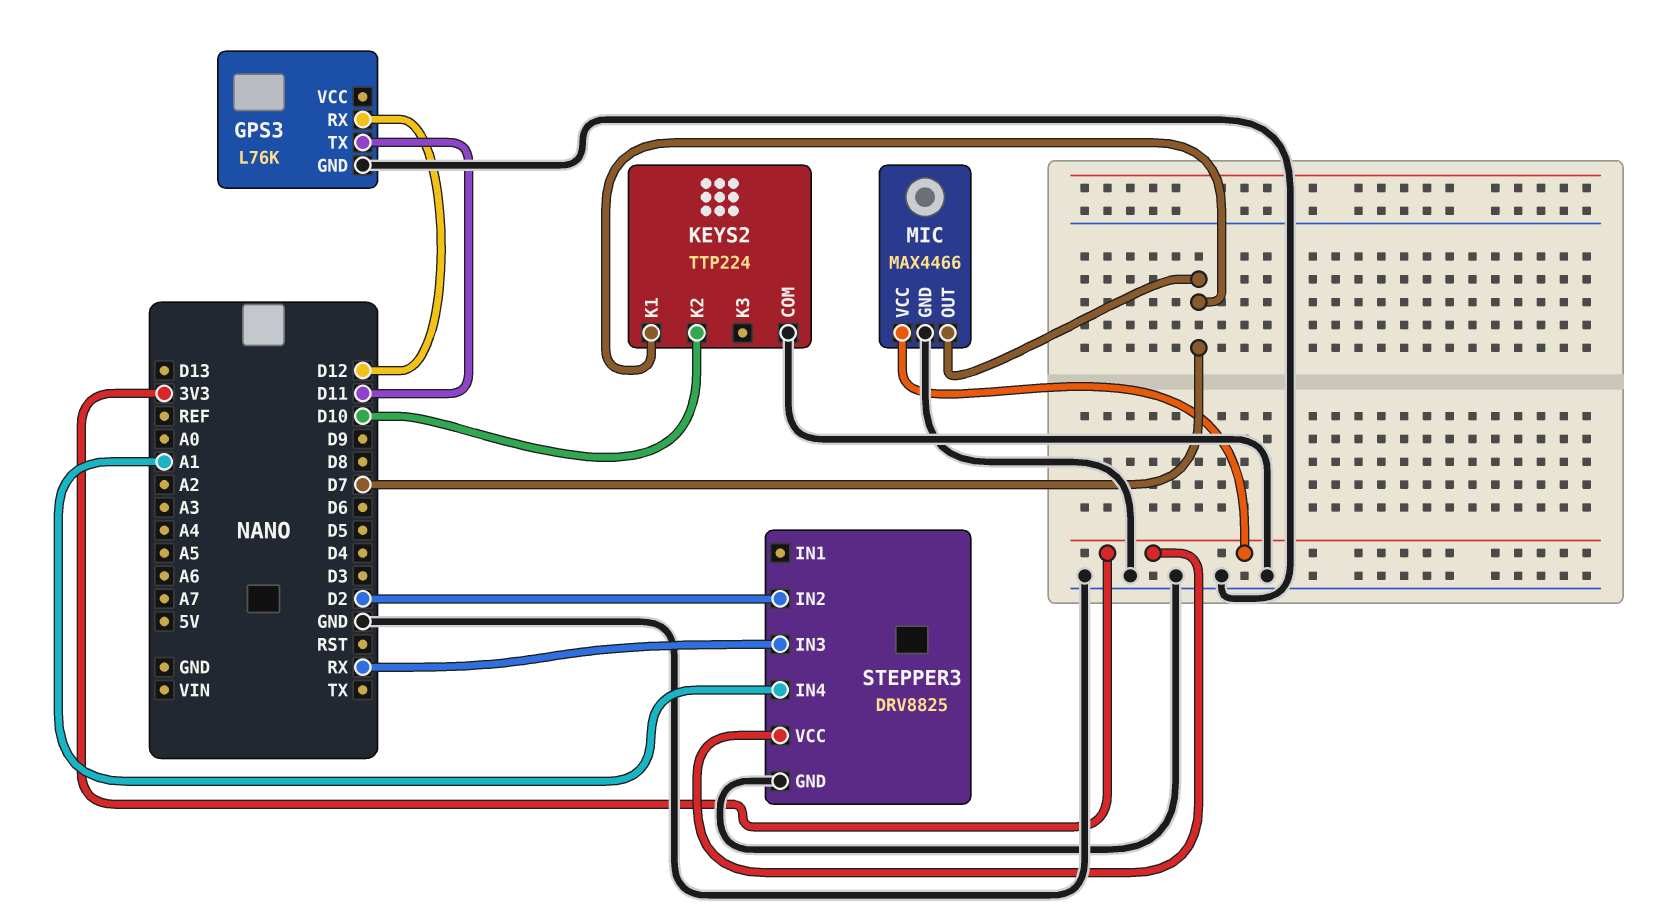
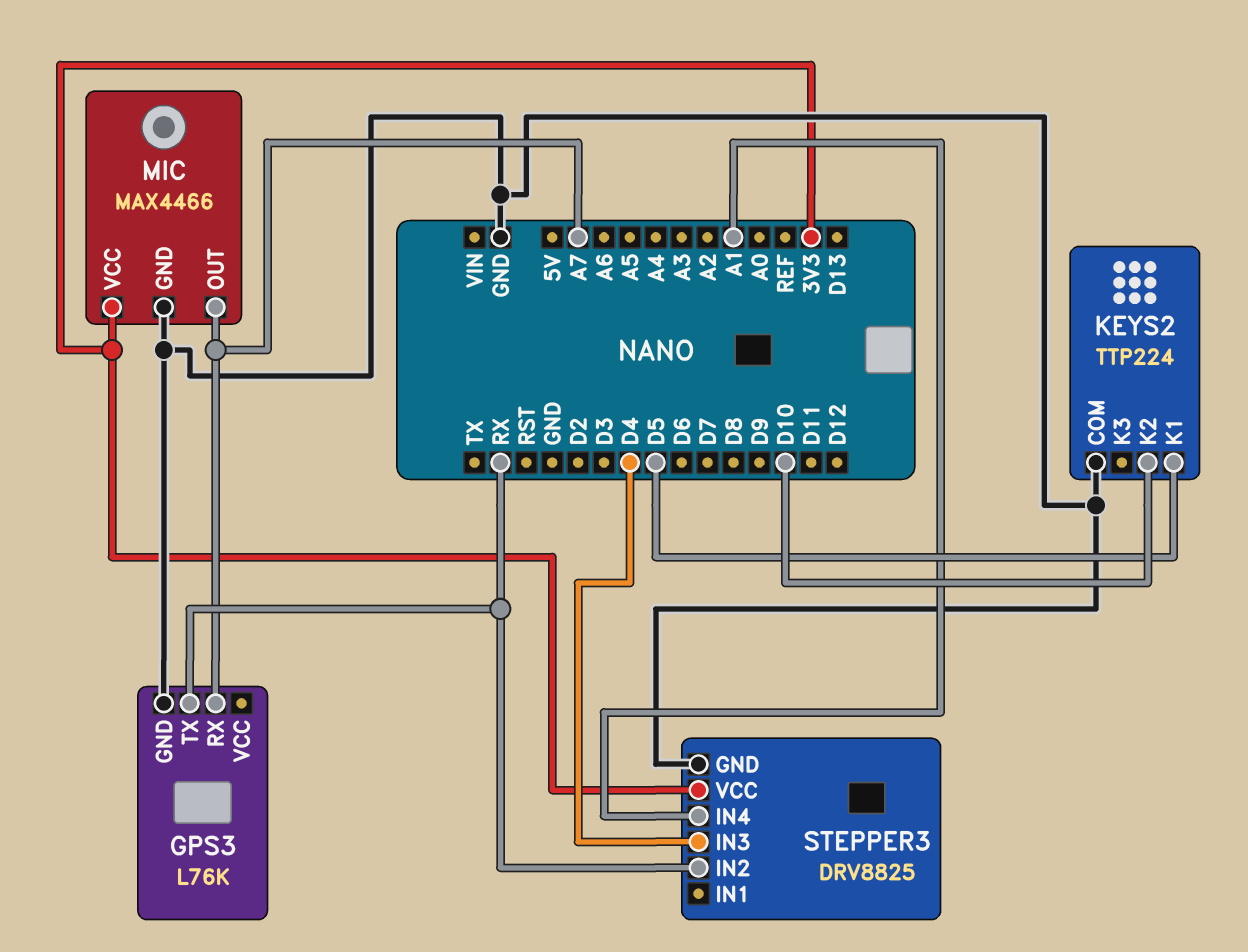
GPS3 pin RX: D12 -> A7
GPS3 pin TX: D11 -> RX
KEYS2 pin K1: D7 -> D5
MIC pin OUT: D7 -> A7
STEPPER3 pin IN2: D2 -> RX
STEPPER3 pin IN3: RX -> D4

